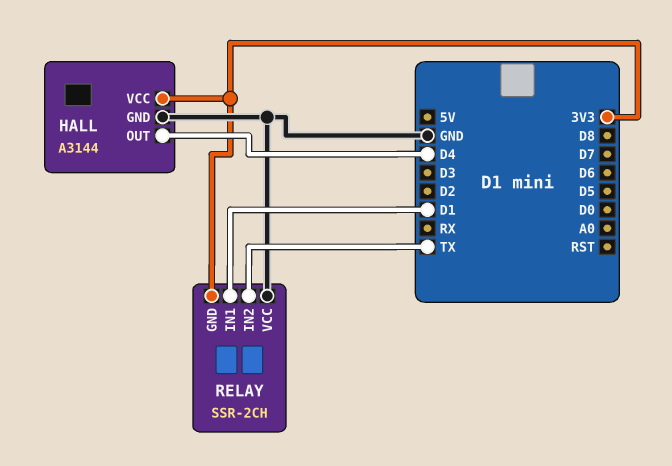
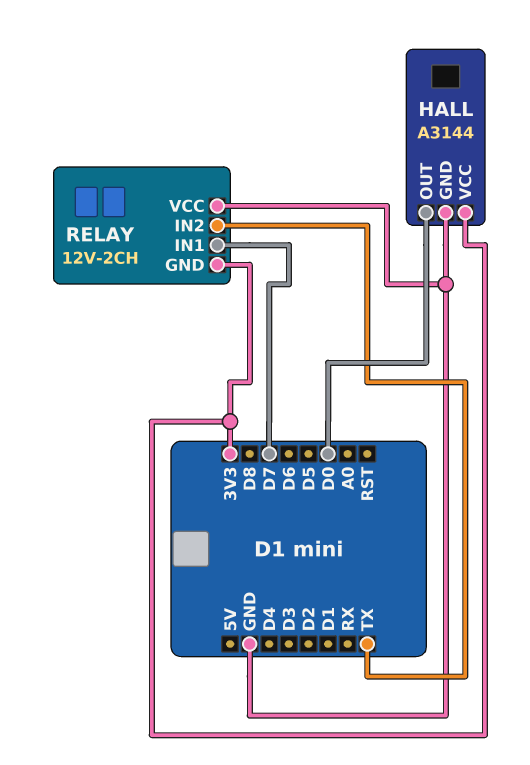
HALL pin OUT: D4 -> D0
RELAY: SSR-2CH -> 12V-2CH
RELAY pin IN1: D1 -> D7

